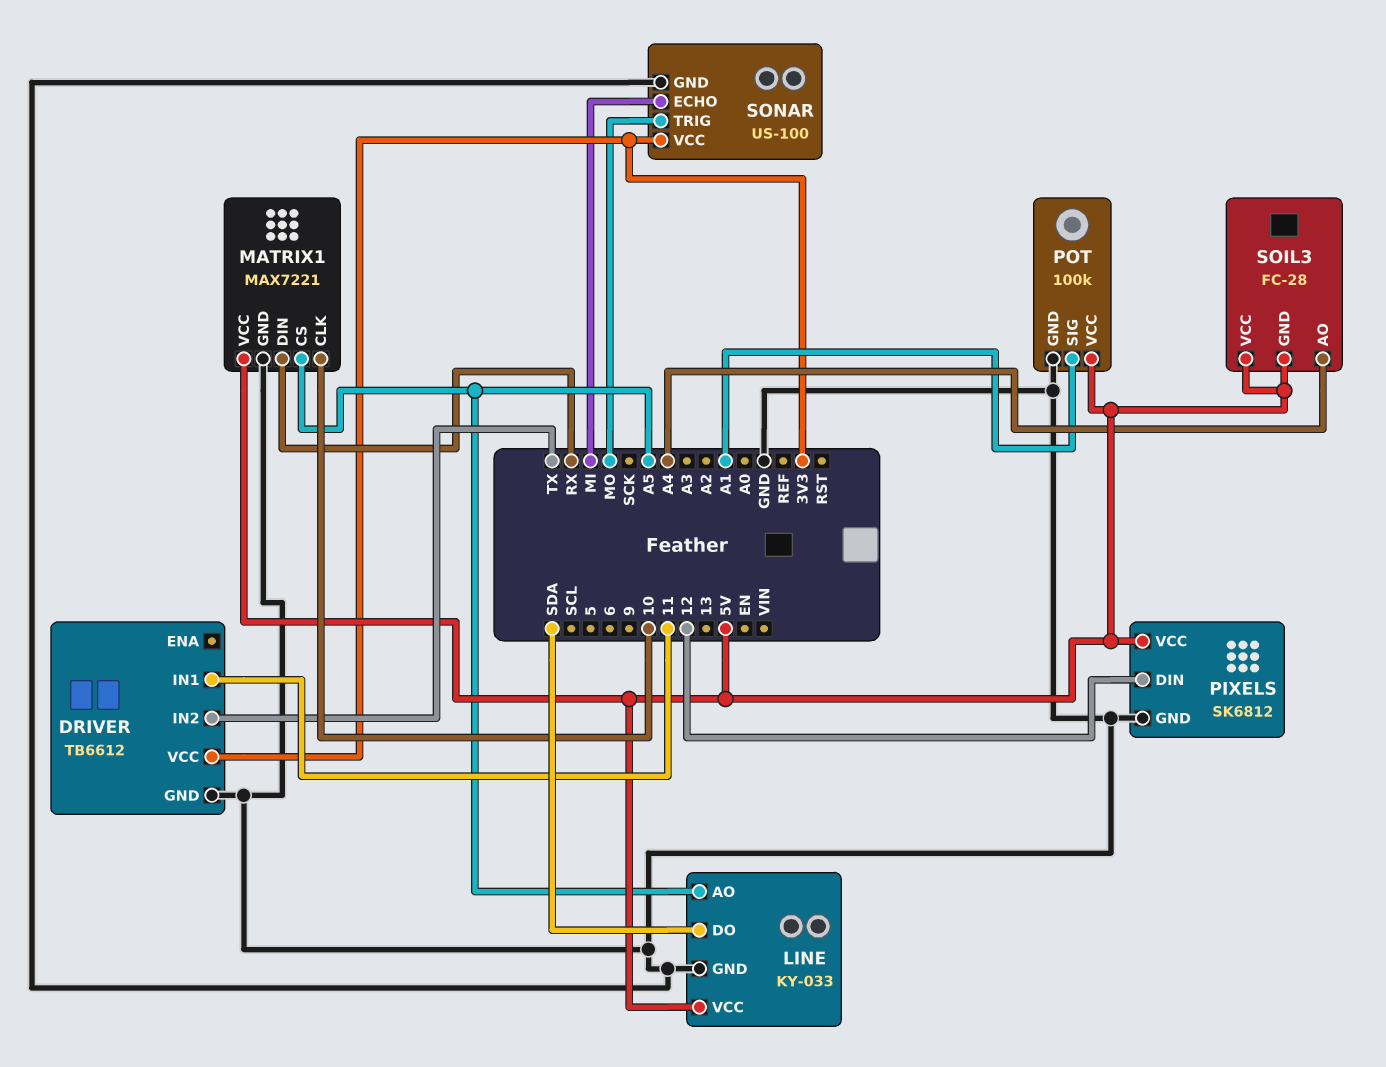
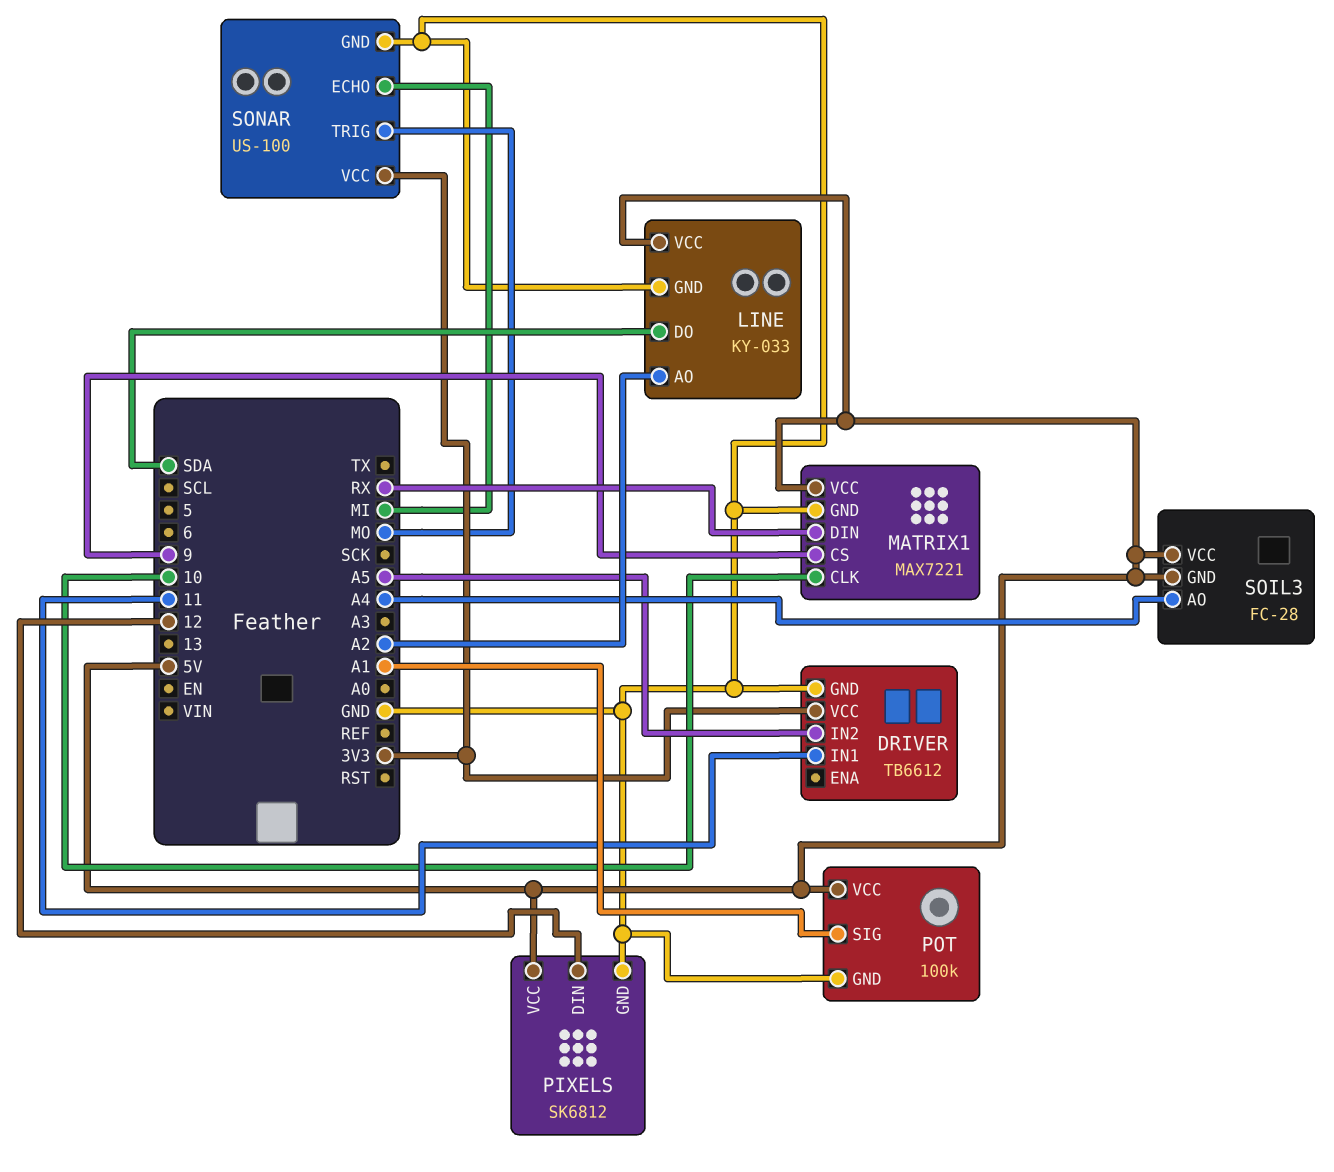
DRIVER pin IN2: TX -> A5
LINE pin AO: A5 -> A2
MATRIX1 pin CS: A5 -> 9

